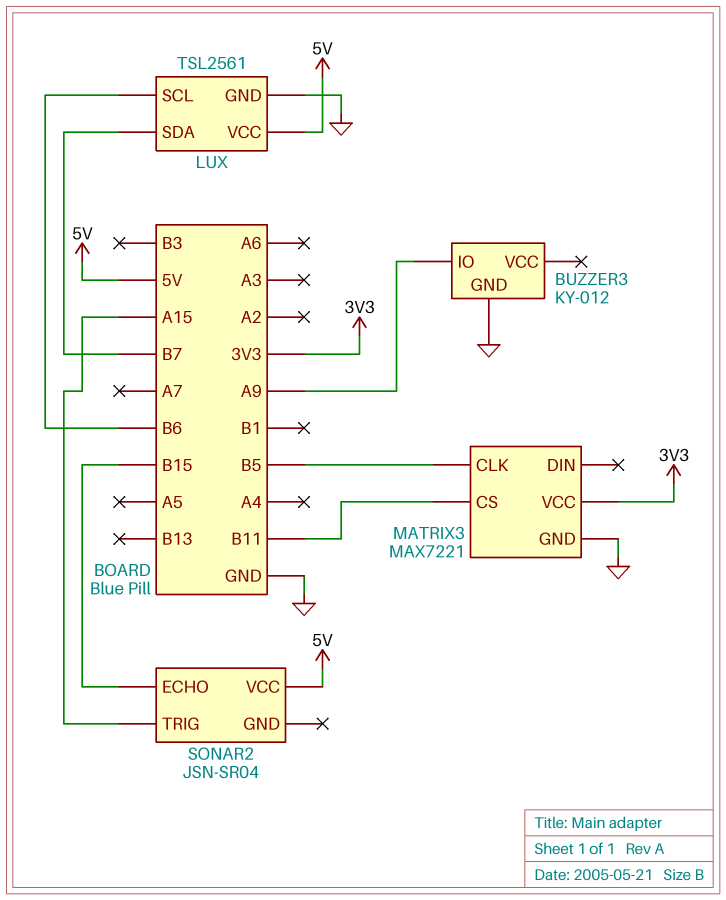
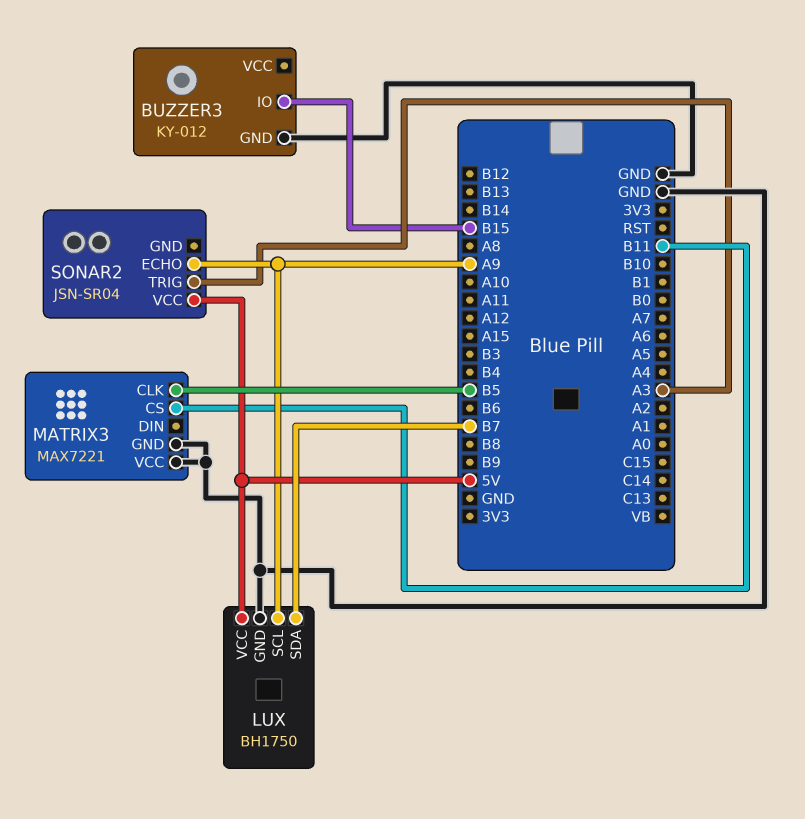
BUZZER3 pin IO: A9 -> B15
LUX: TSL2561 -> BH1750
LUX pin SCL: B6 -> A9
MATRIX3 pin VCC: 3V3 -> GND
SONAR2 pin ECHO: B15 -> A9
SONAR2 pin TRIG: A15 -> A3

